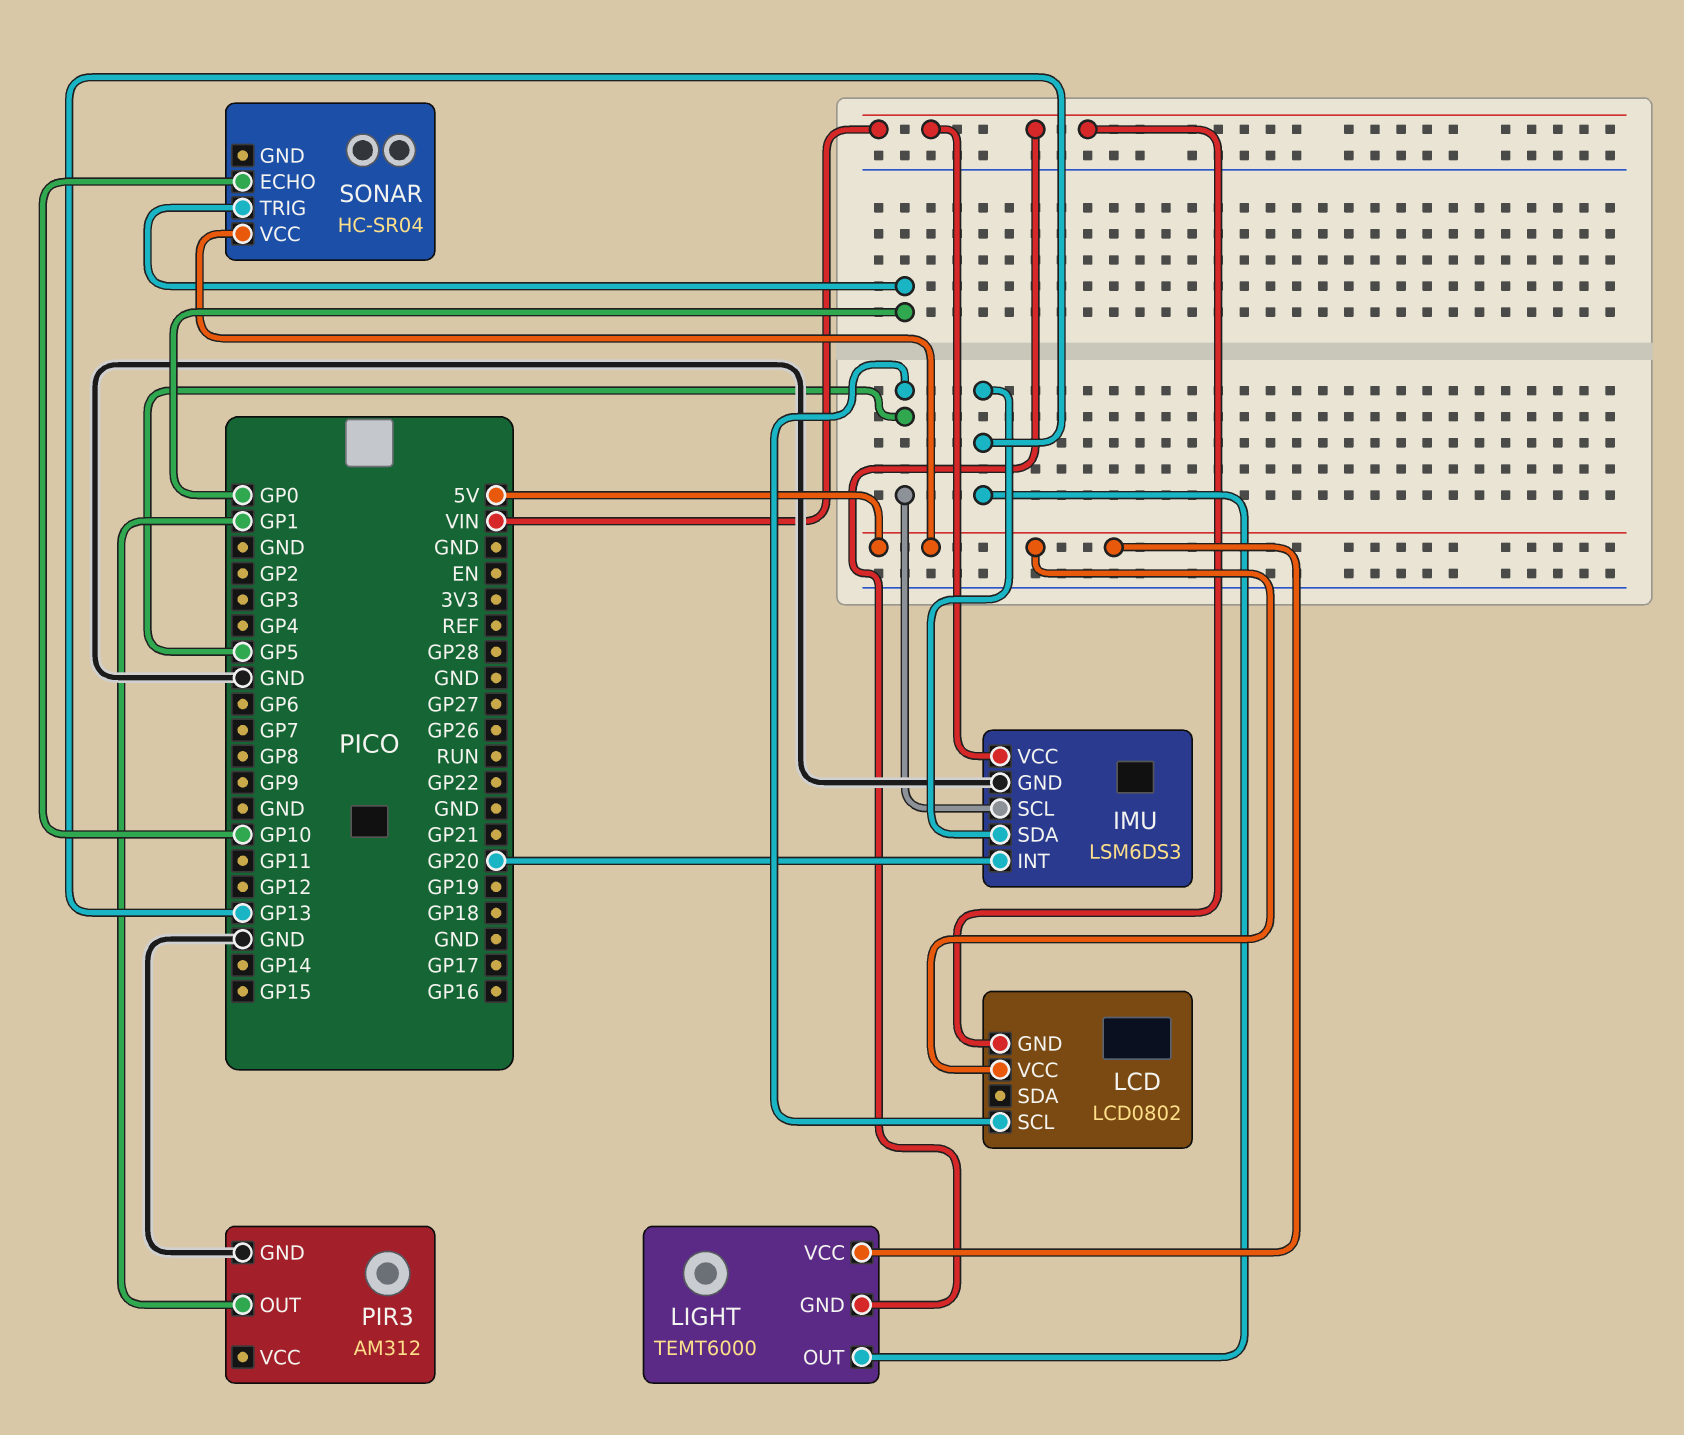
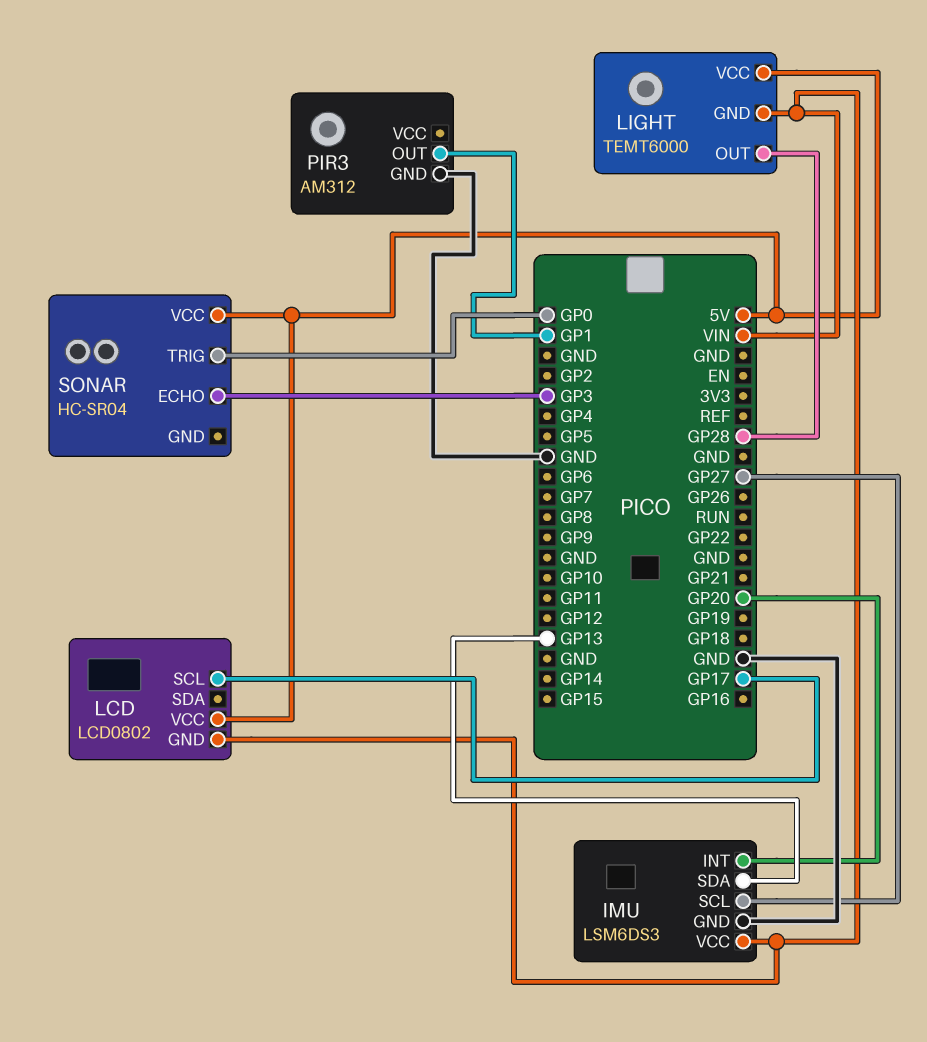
IMU pin SCL: GP5 -> GP27
LCD pin SCL: GP5 -> GP17
LIGHT pin OUT: GP13 -> GP28
SONAR pin ECHO: GP10 -> GP3

